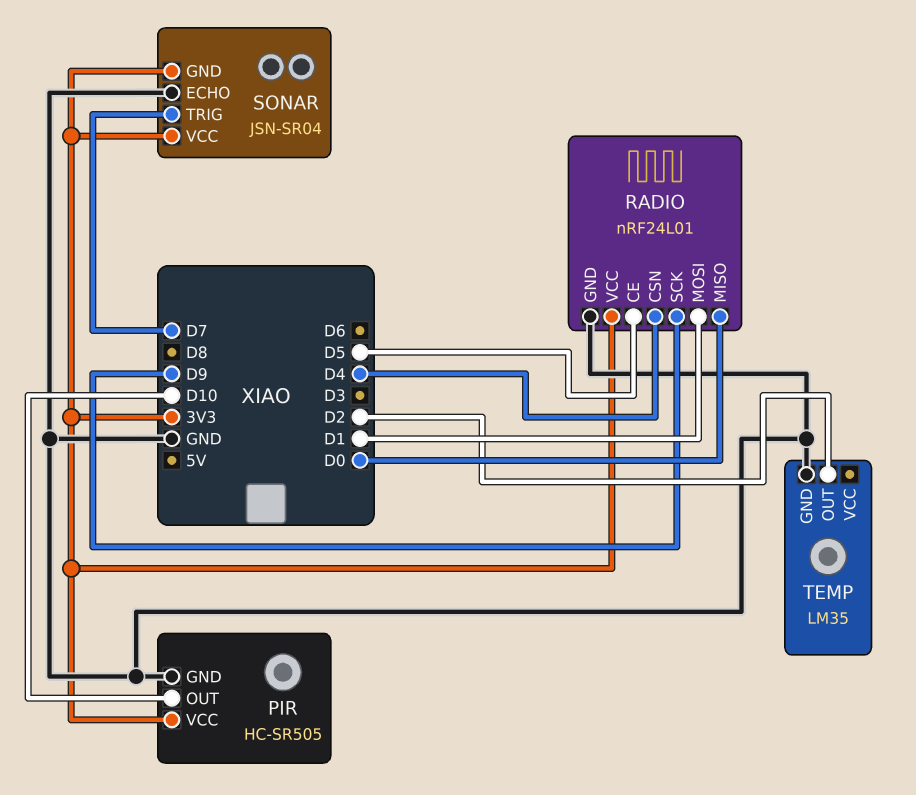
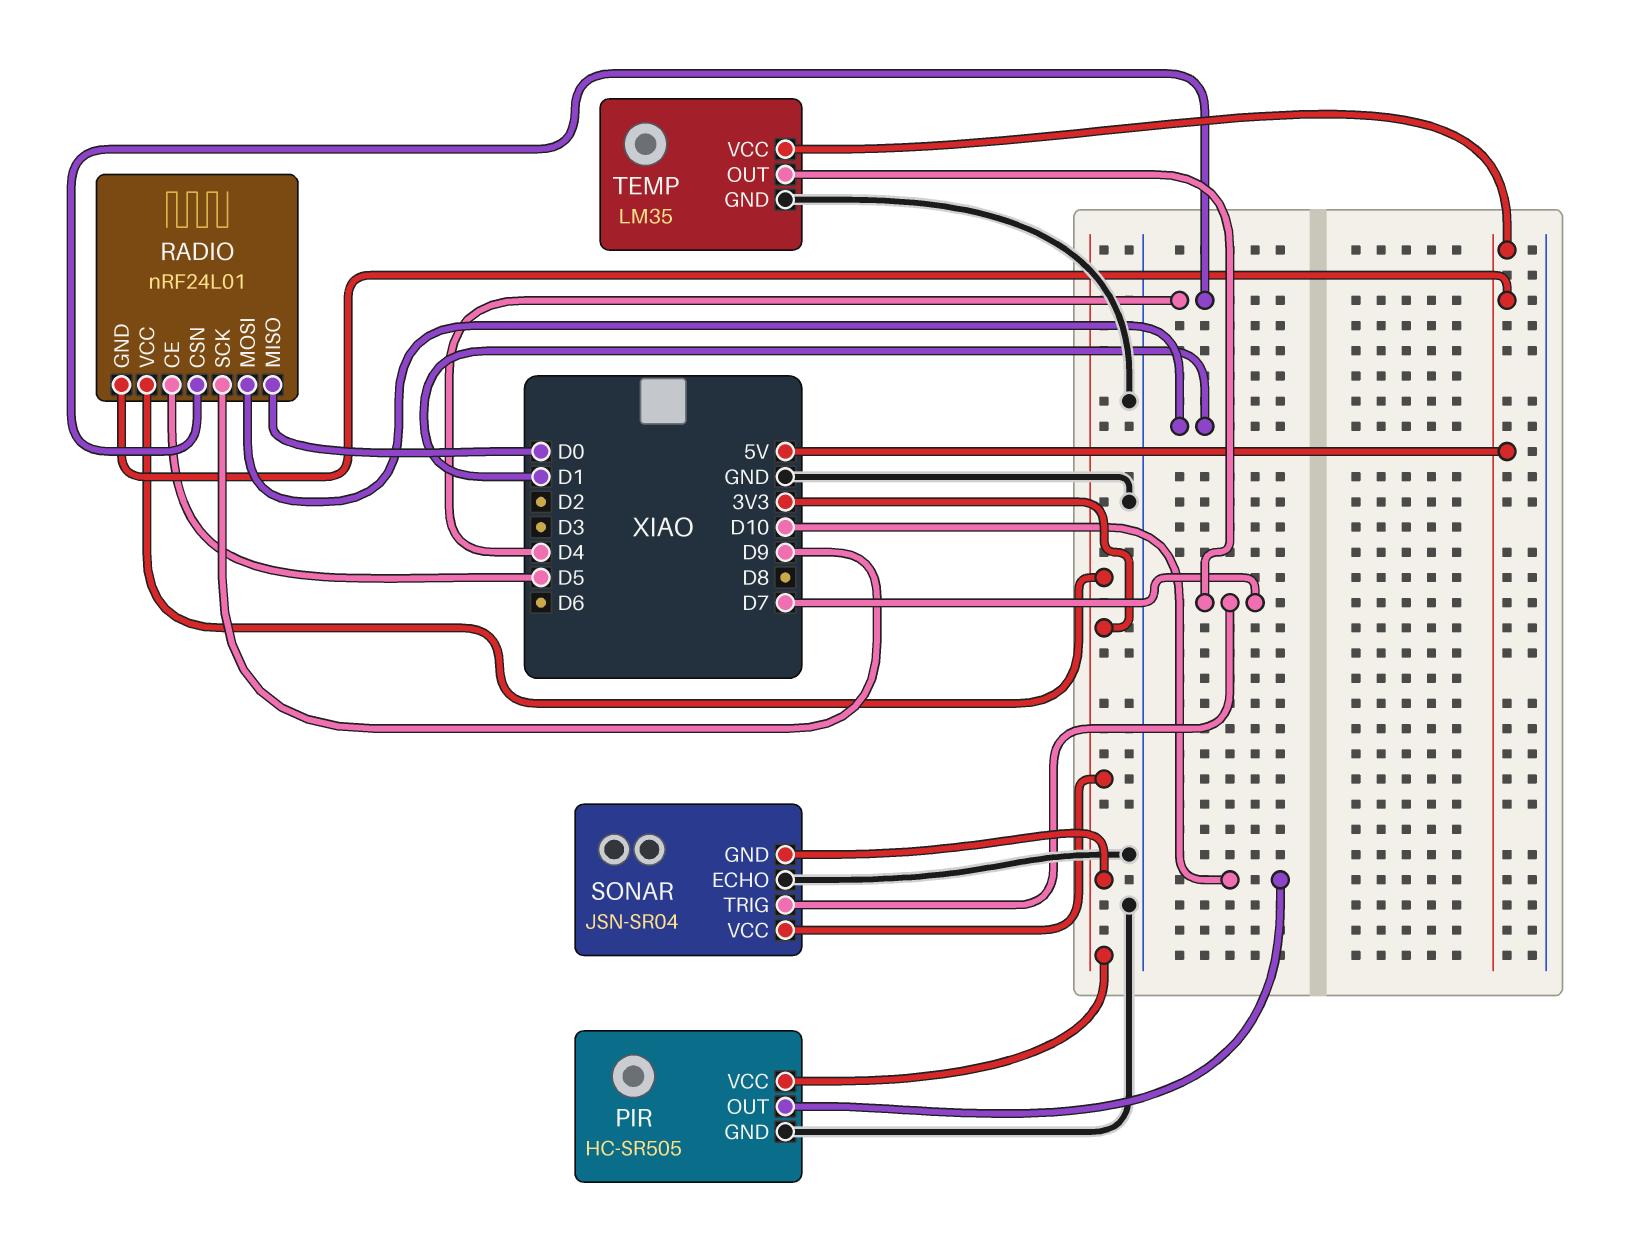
RADIO pin GND: GND -> 5V
TEMP pin OUT: D2 -> D7
TEMP pin VCC: none -> 5V

